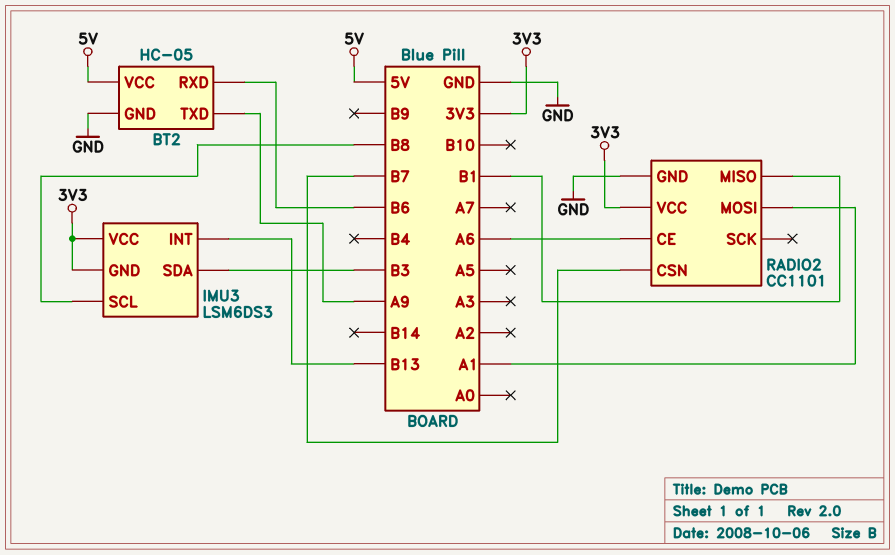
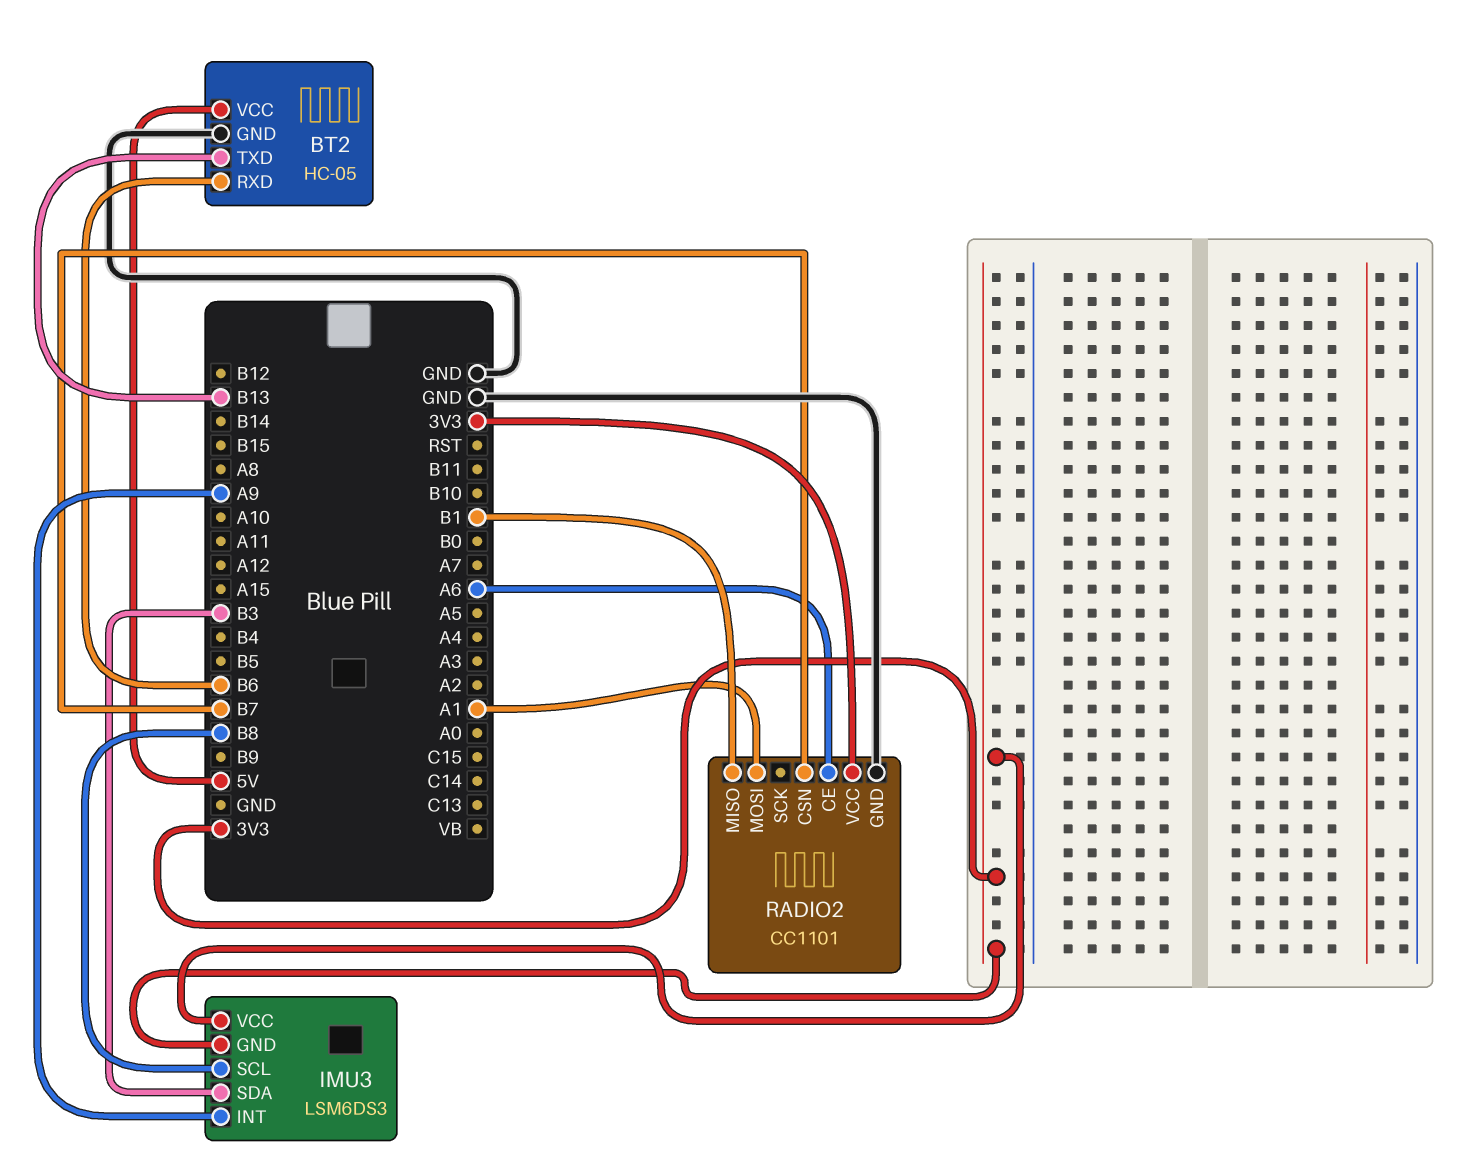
BT2 pin TXD: A9 -> B13
IMU3 pin INT: B13 -> A9

